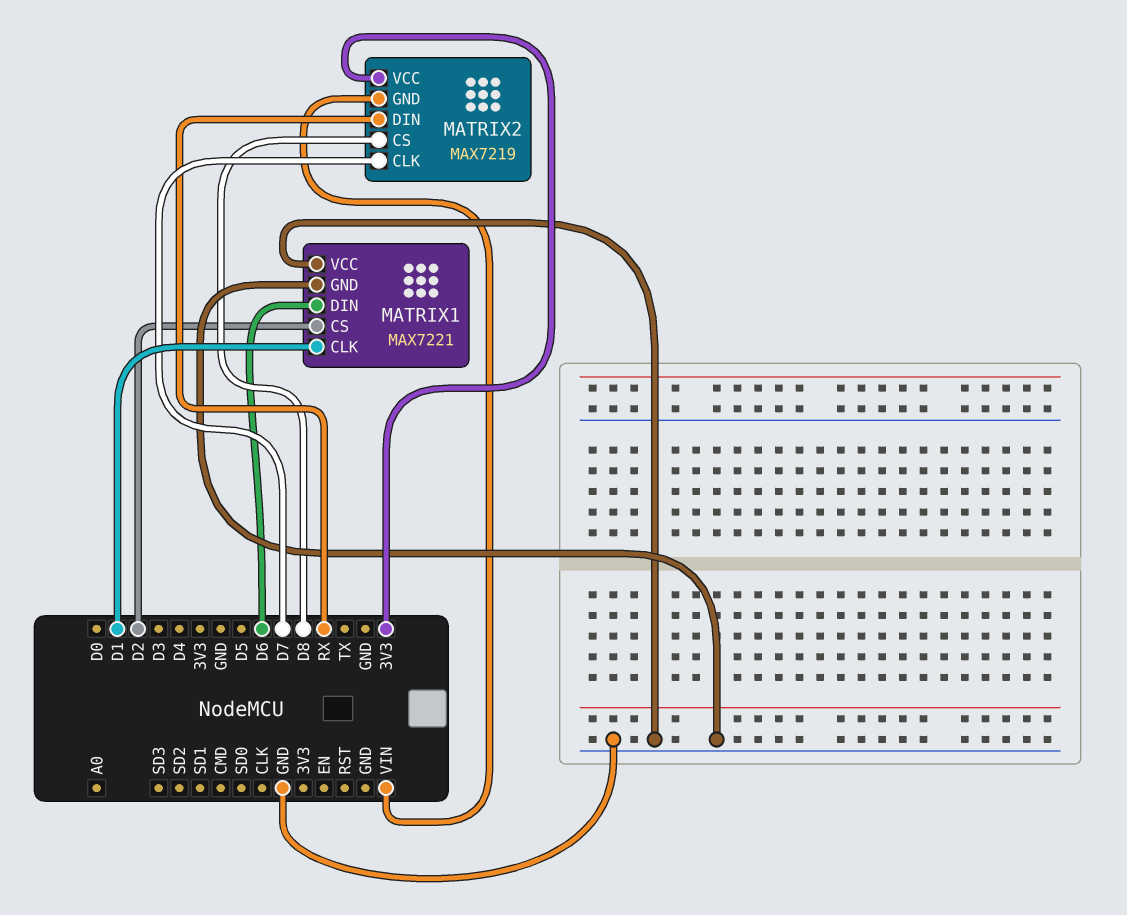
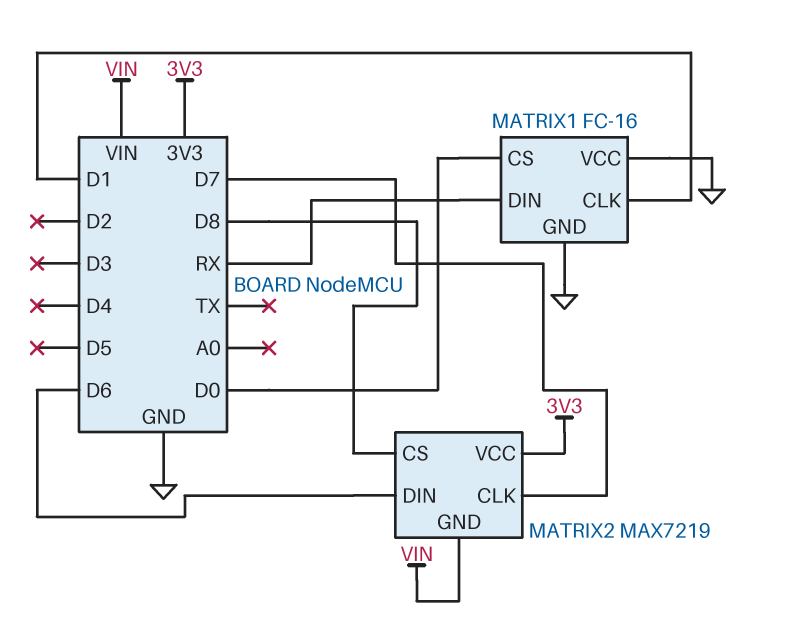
MATRIX1: MAX7221 -> FC-16
MATRIX1 pin CS: D2 -> D0
MATRIX1 pin DIN: D6 -> RX
MATRIX2 pin DIN: RX -> D6

